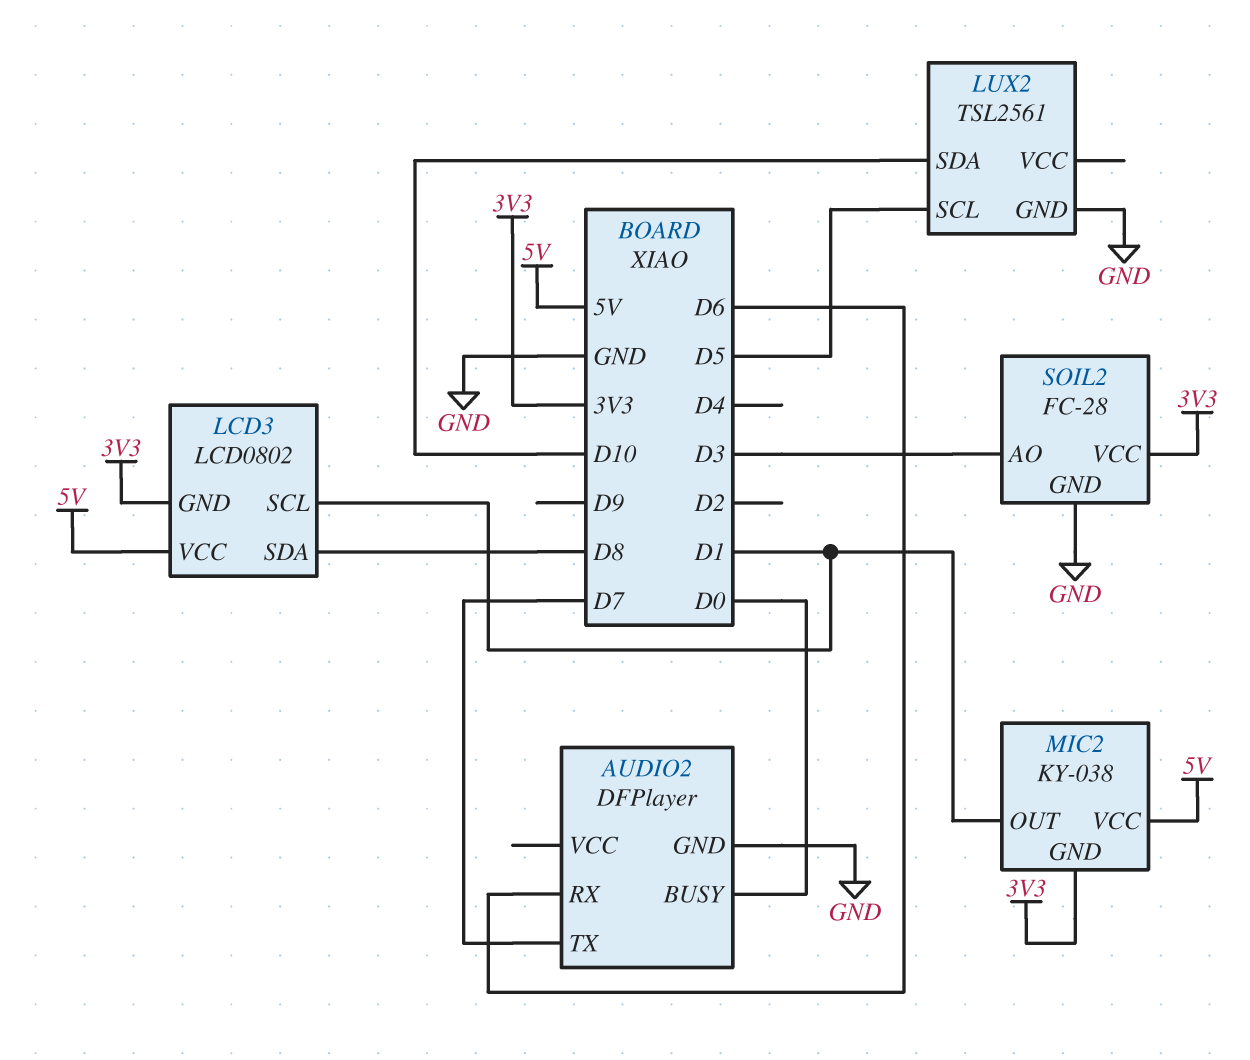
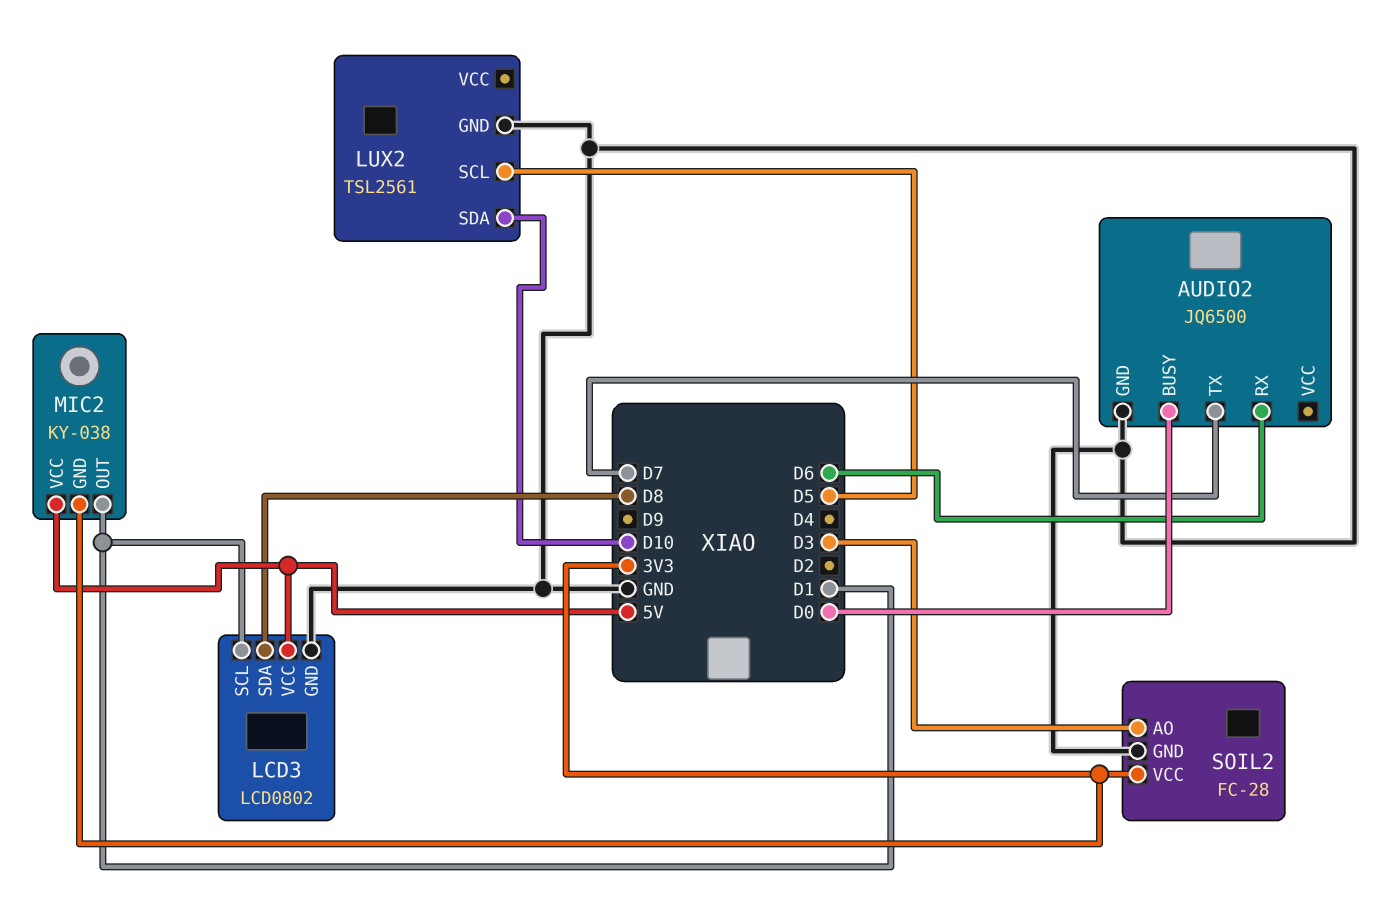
AUDIO2: DFPlayer -> JQ6500
LCD3 pin GND: 3V3 -> GND

